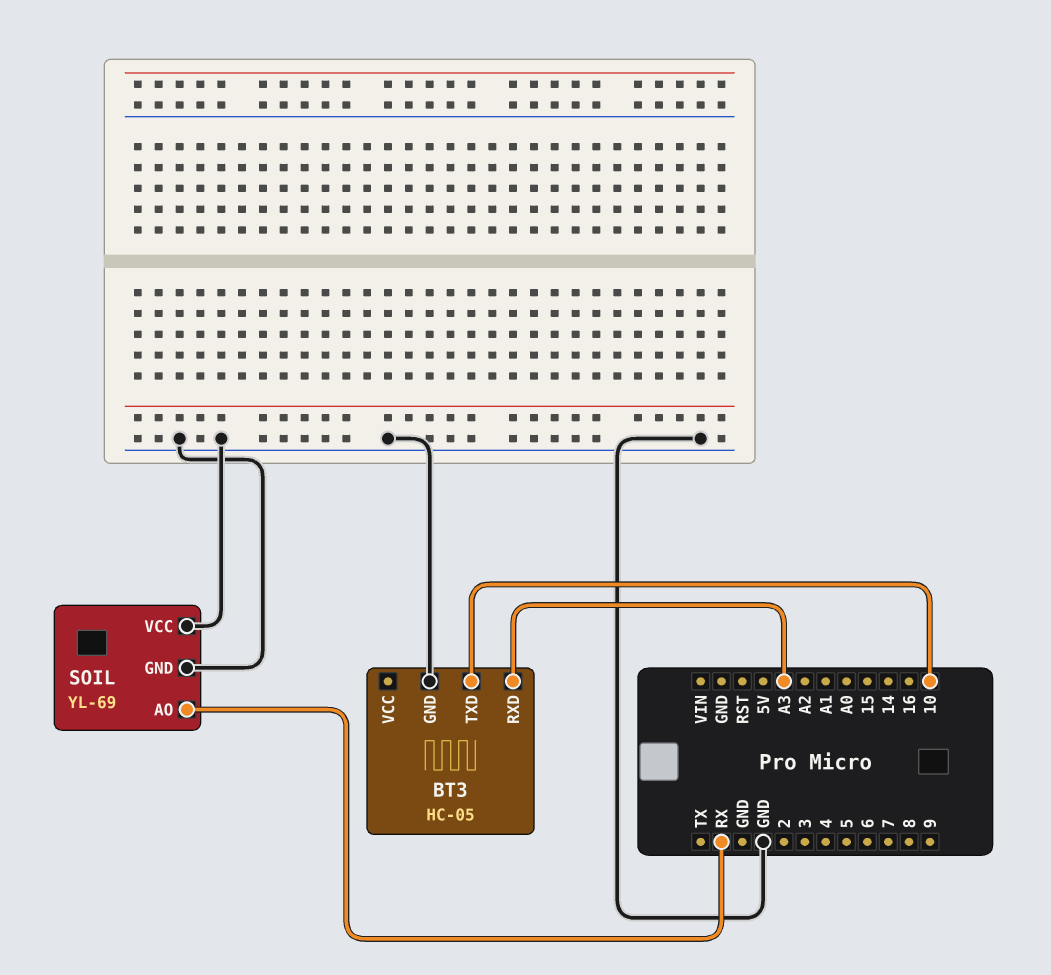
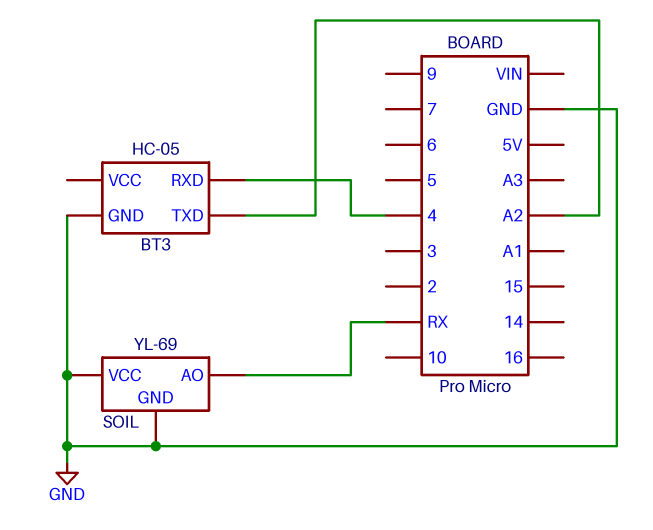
BT3 pin RXD: A3 -> 4
BT3 pin TXD: 10 -> A2

